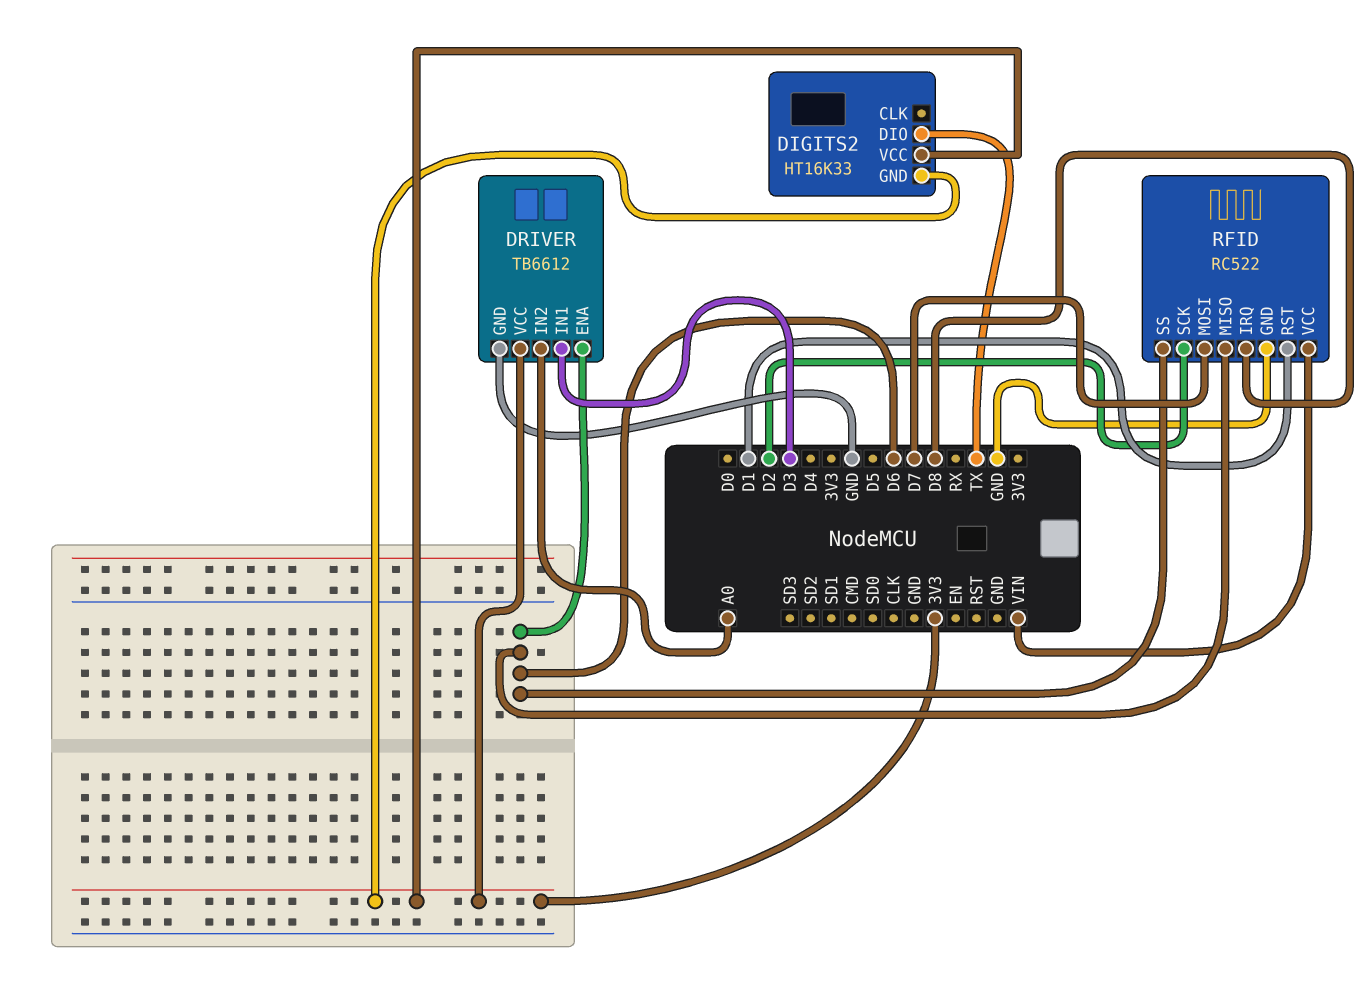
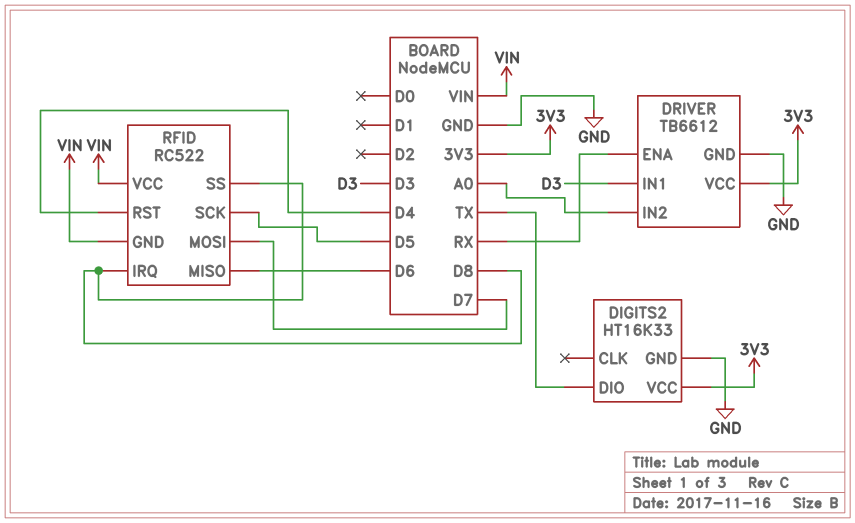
DIGITS2 pin GND: 3V3 -> GND
DRIVER pin ENA: D6 -> RX
RFID pin GND: GND -> VIN
RFID pin RST: D1 -> D4
RFID pin SCK: D2 -> D5
RFID pin SS: D6 -> D8

